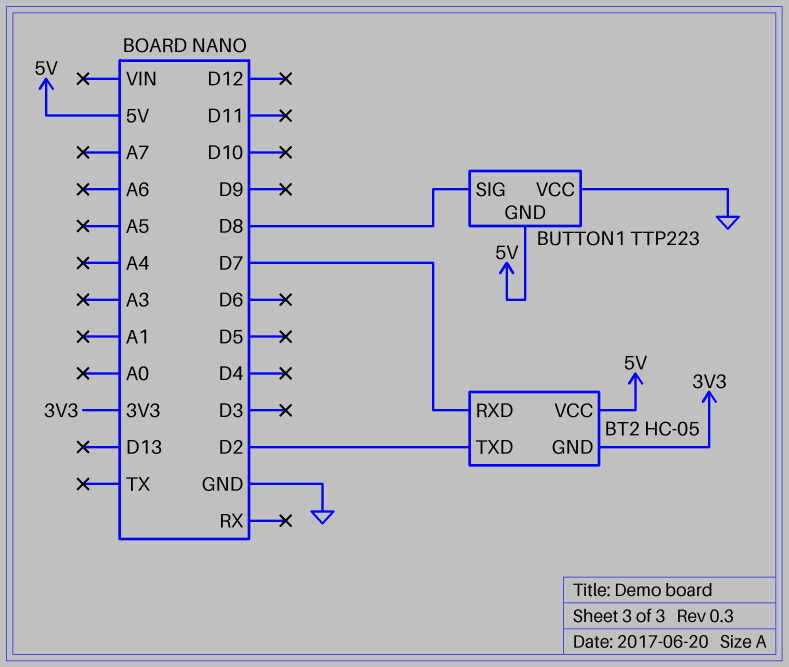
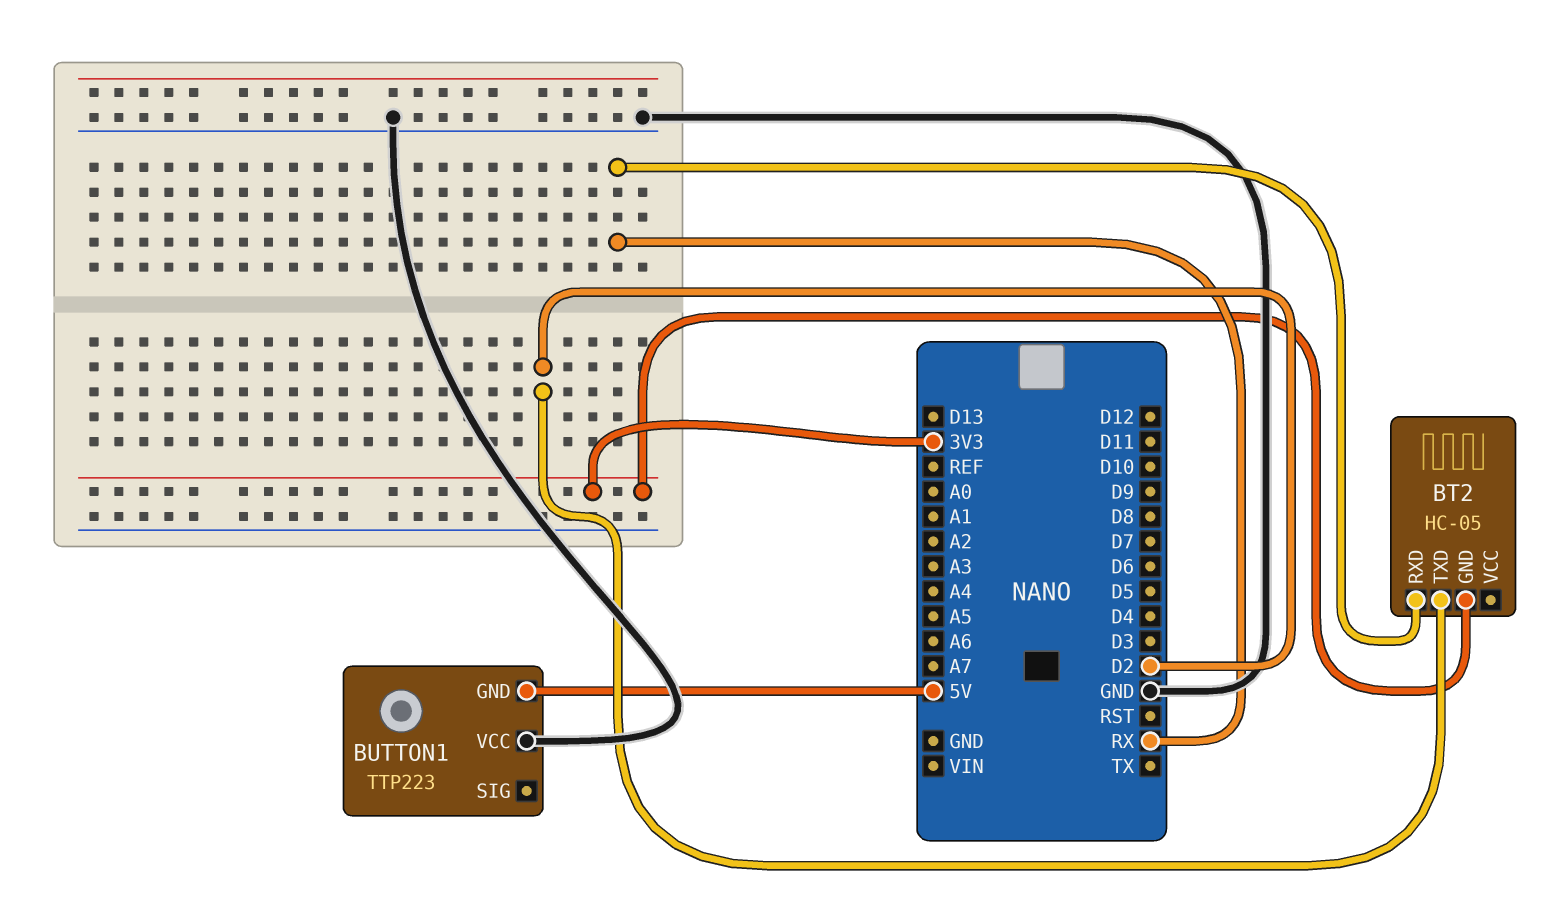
BT2 pin RXD: D7 -> RX
BT2 pin VCC: 5V -> none
BUTTON1 pin SIG: D8 -> none

